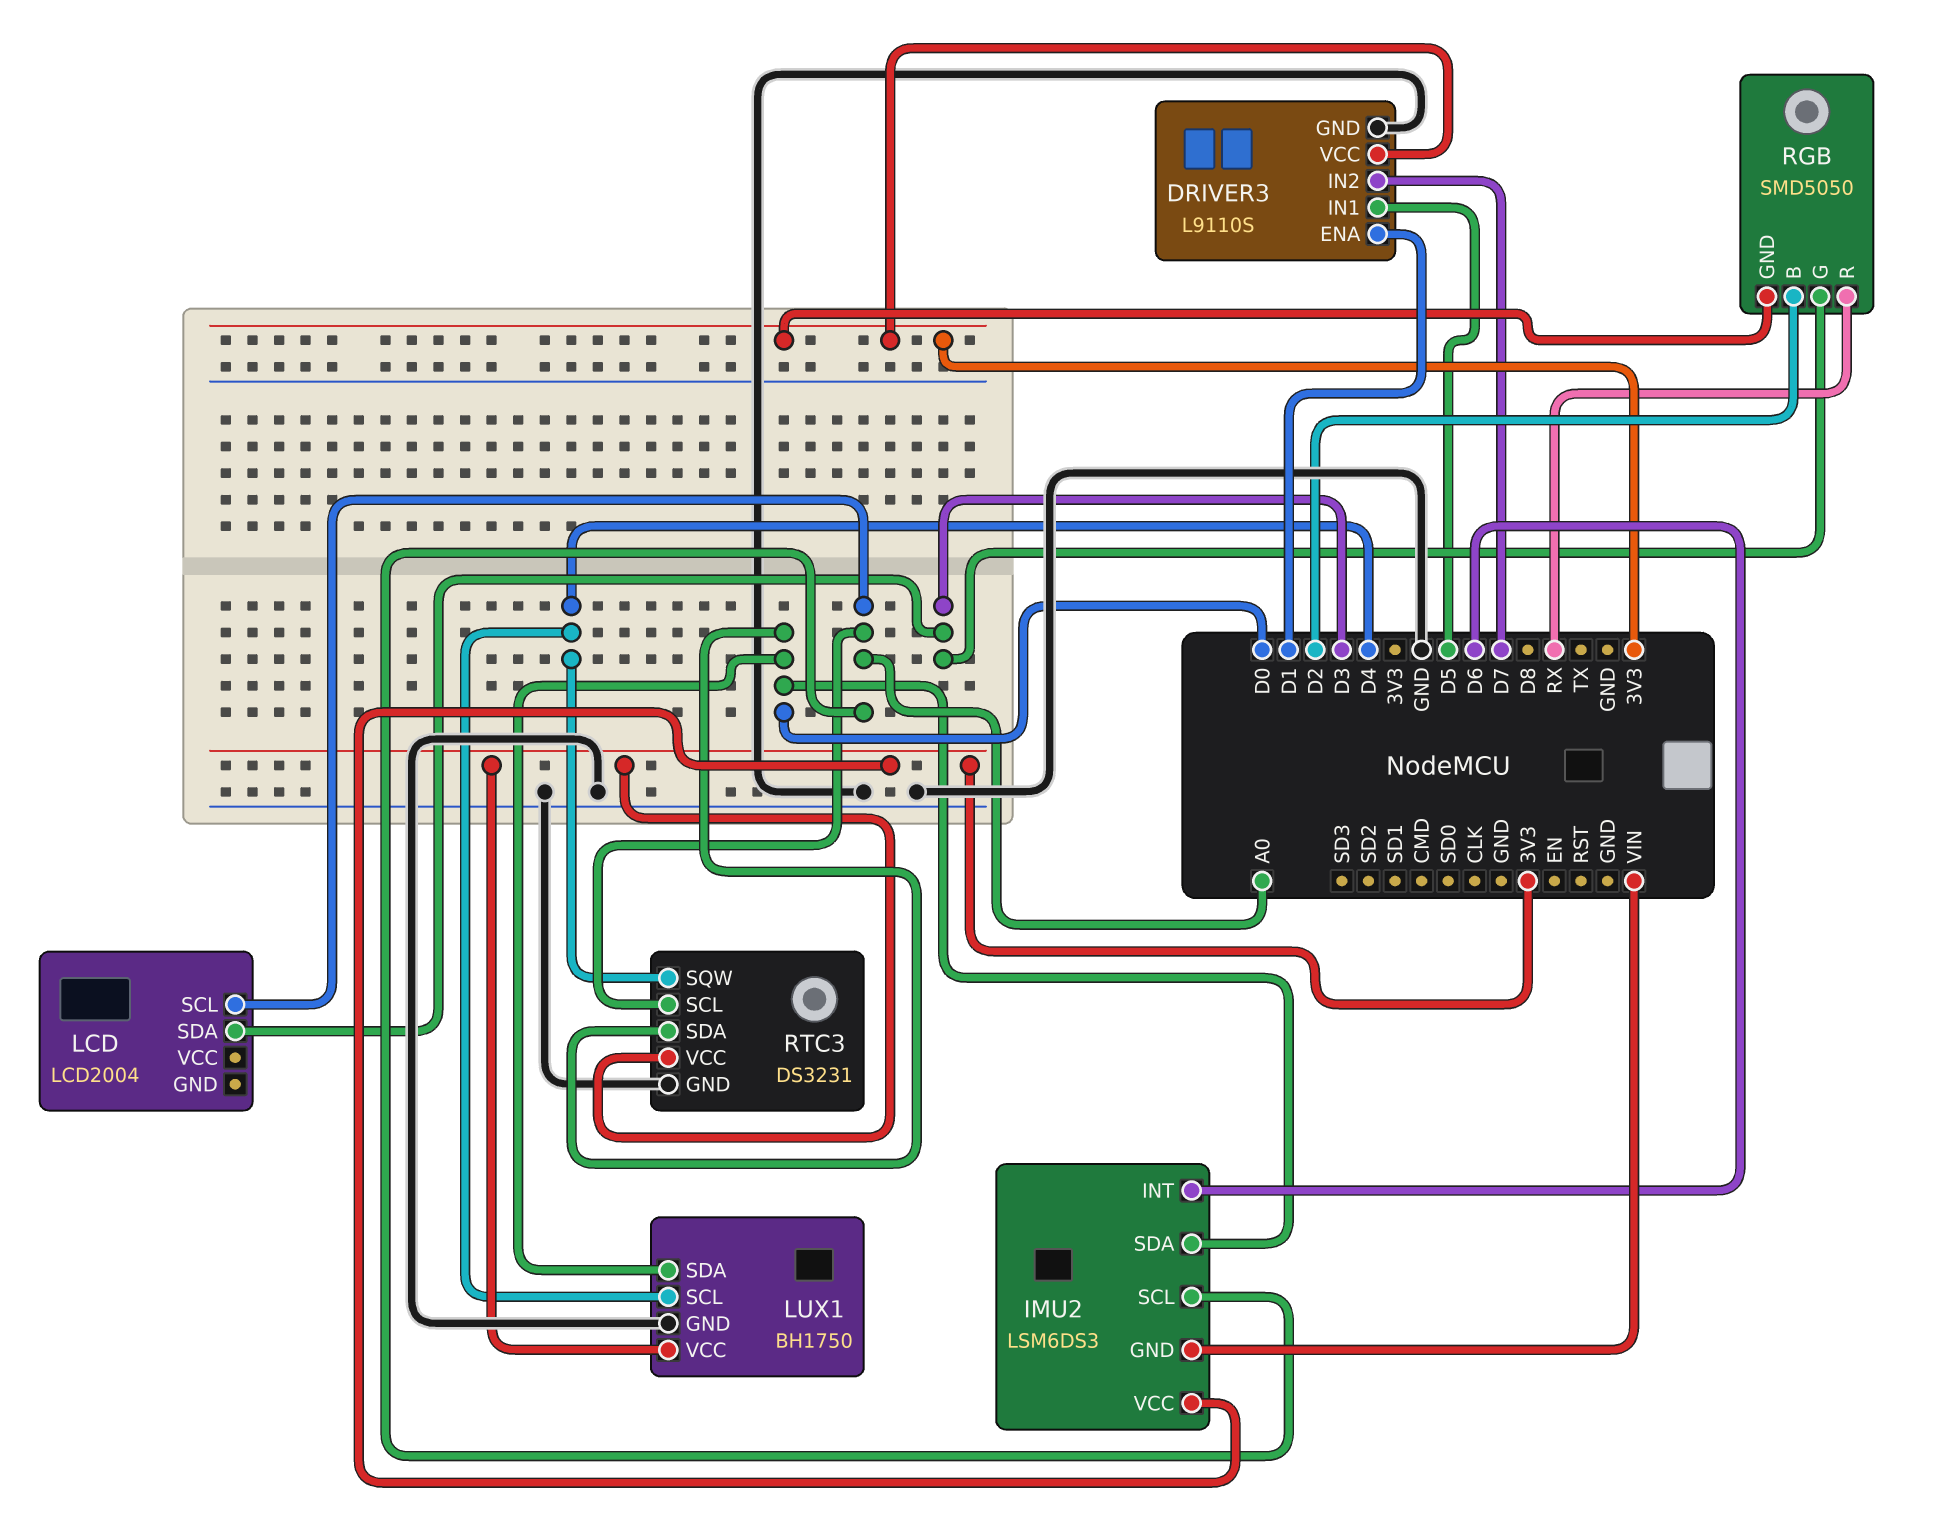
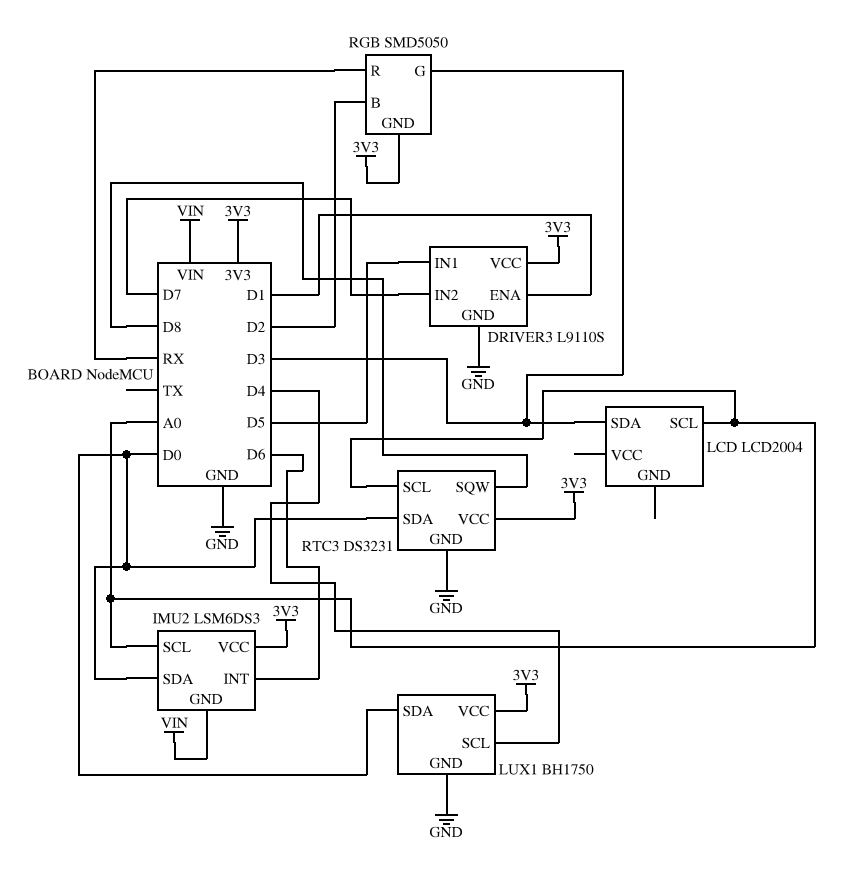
RTC3 pin SQW: D4 -> D8

